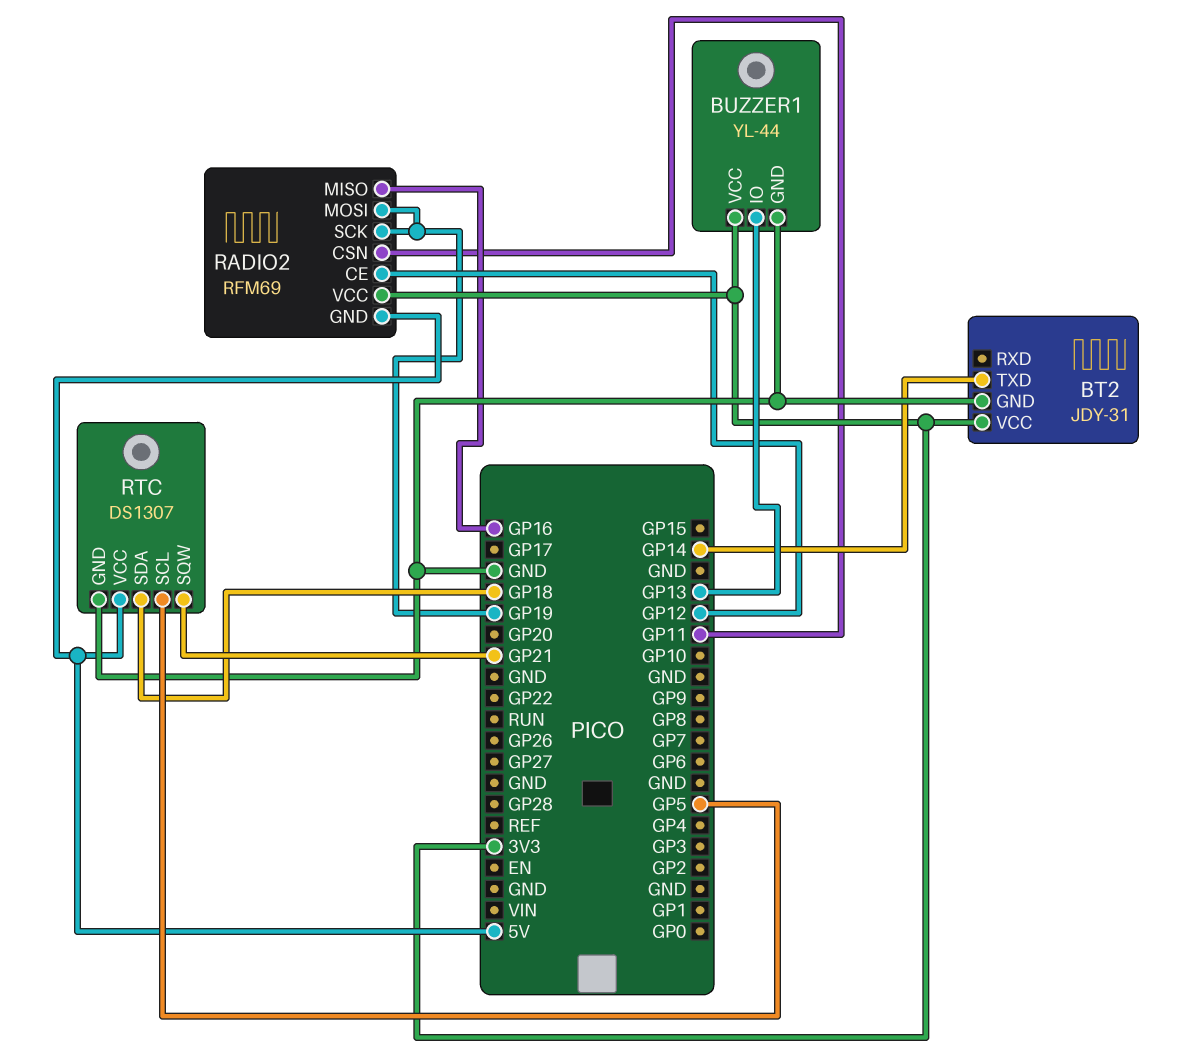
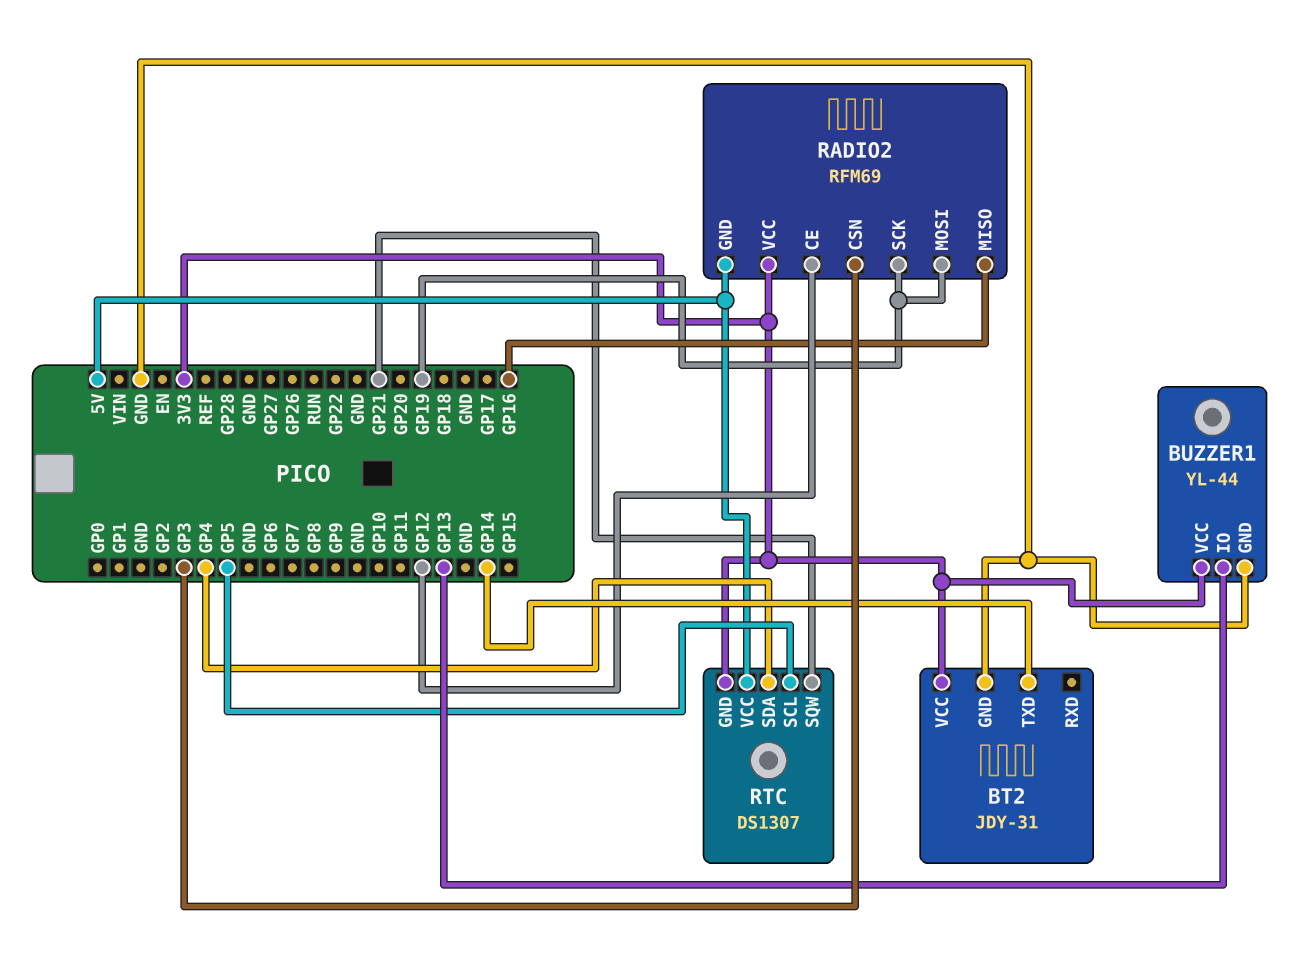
RADIO2 pin CSN: GP11 -> GP3
RTC pin GND: GND -> 3V3
RTC pin SDA: GP18 -> GP4

